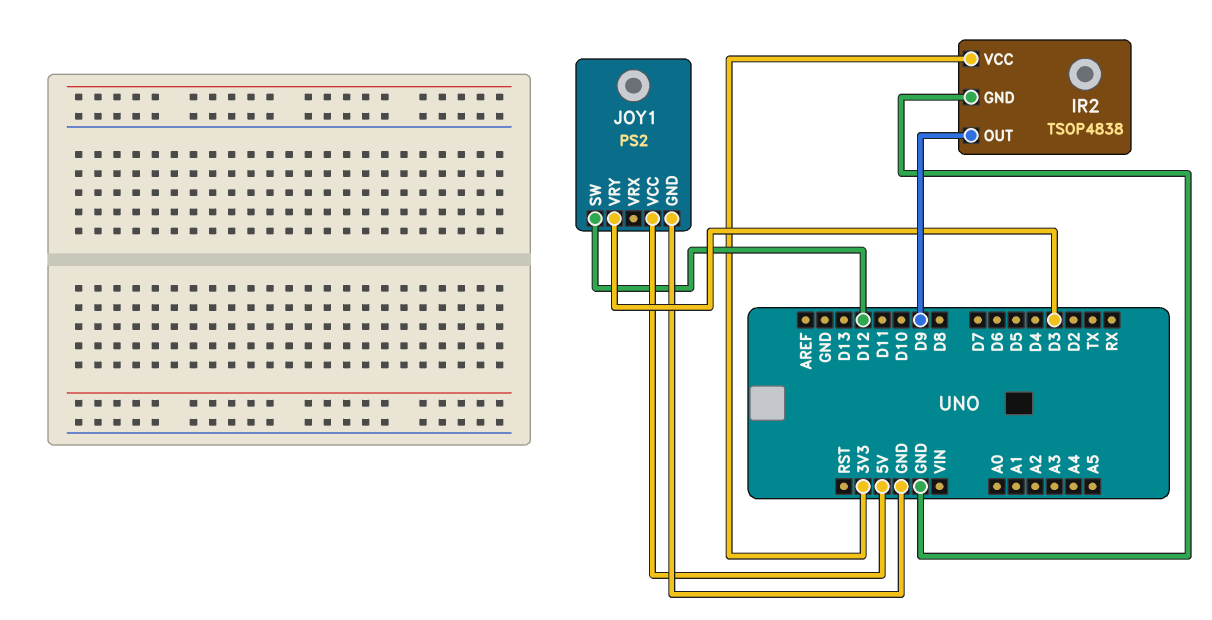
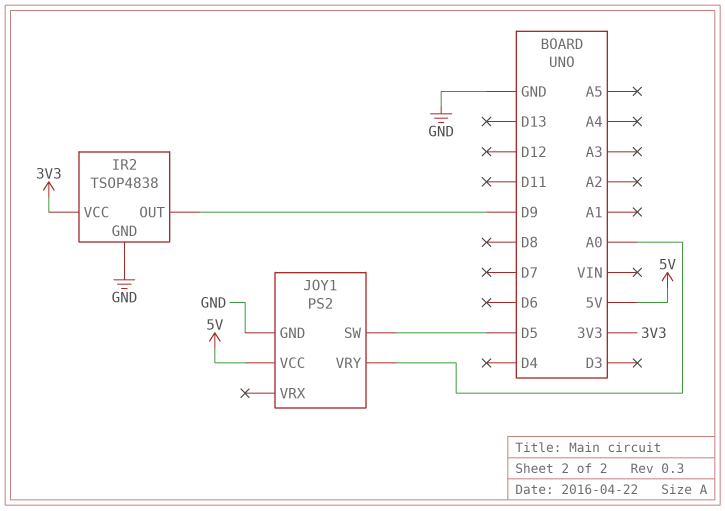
JOY1 pin SW: D12 -> D5
JOY1 pin VRY: D3 -> A0

